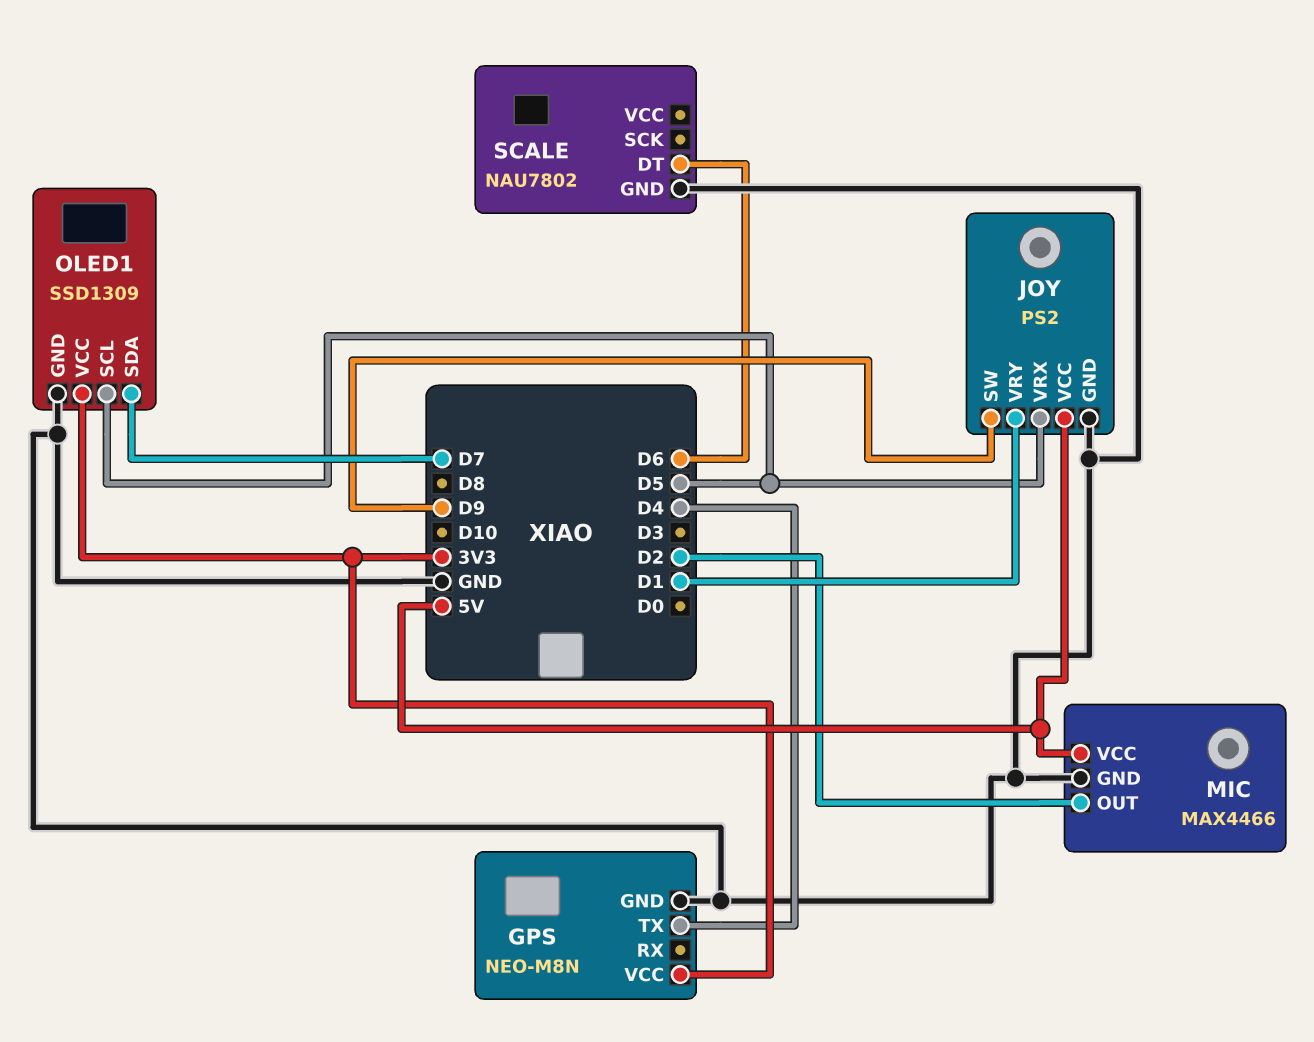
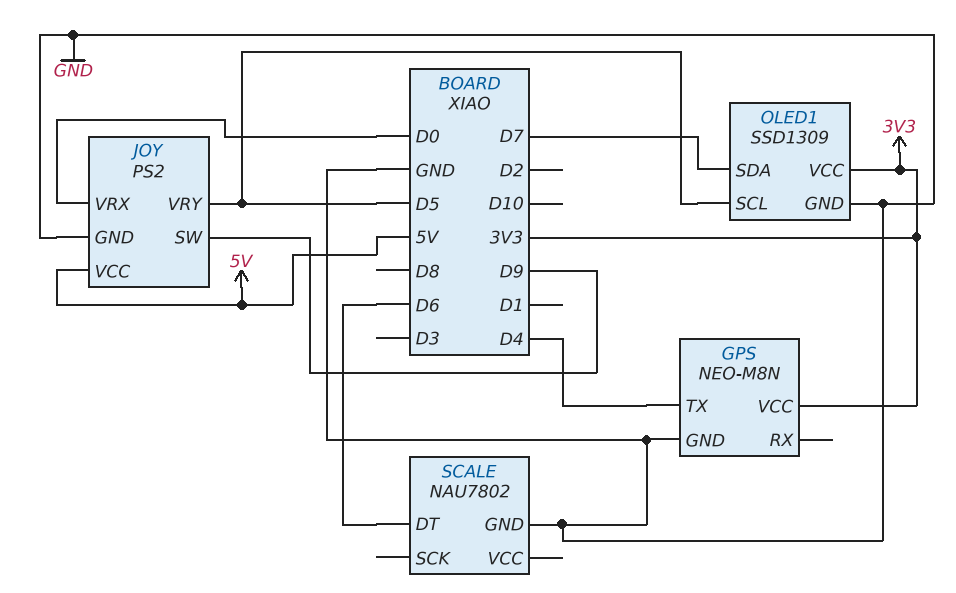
JOY pin VRX: D5 -> D0
JOY pin VRY: D1 -> D5
MIC: MAX4466 -> none
MIC pin GND: GND -> none
MIC pin OUT: D2 -> none
MIC pin VCC: 5V -> none

